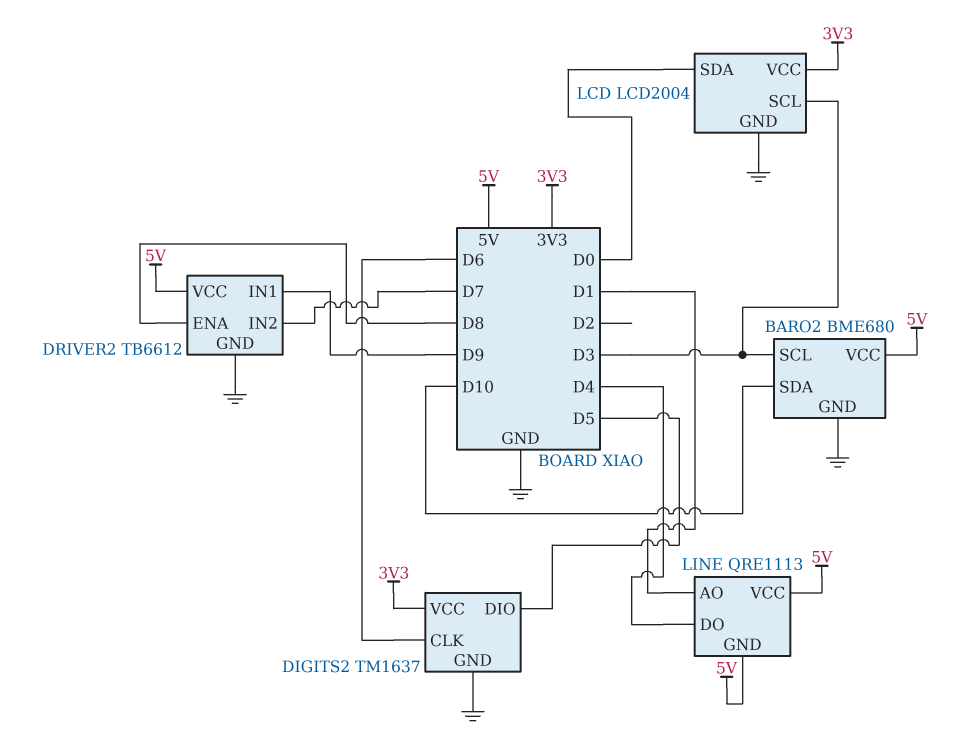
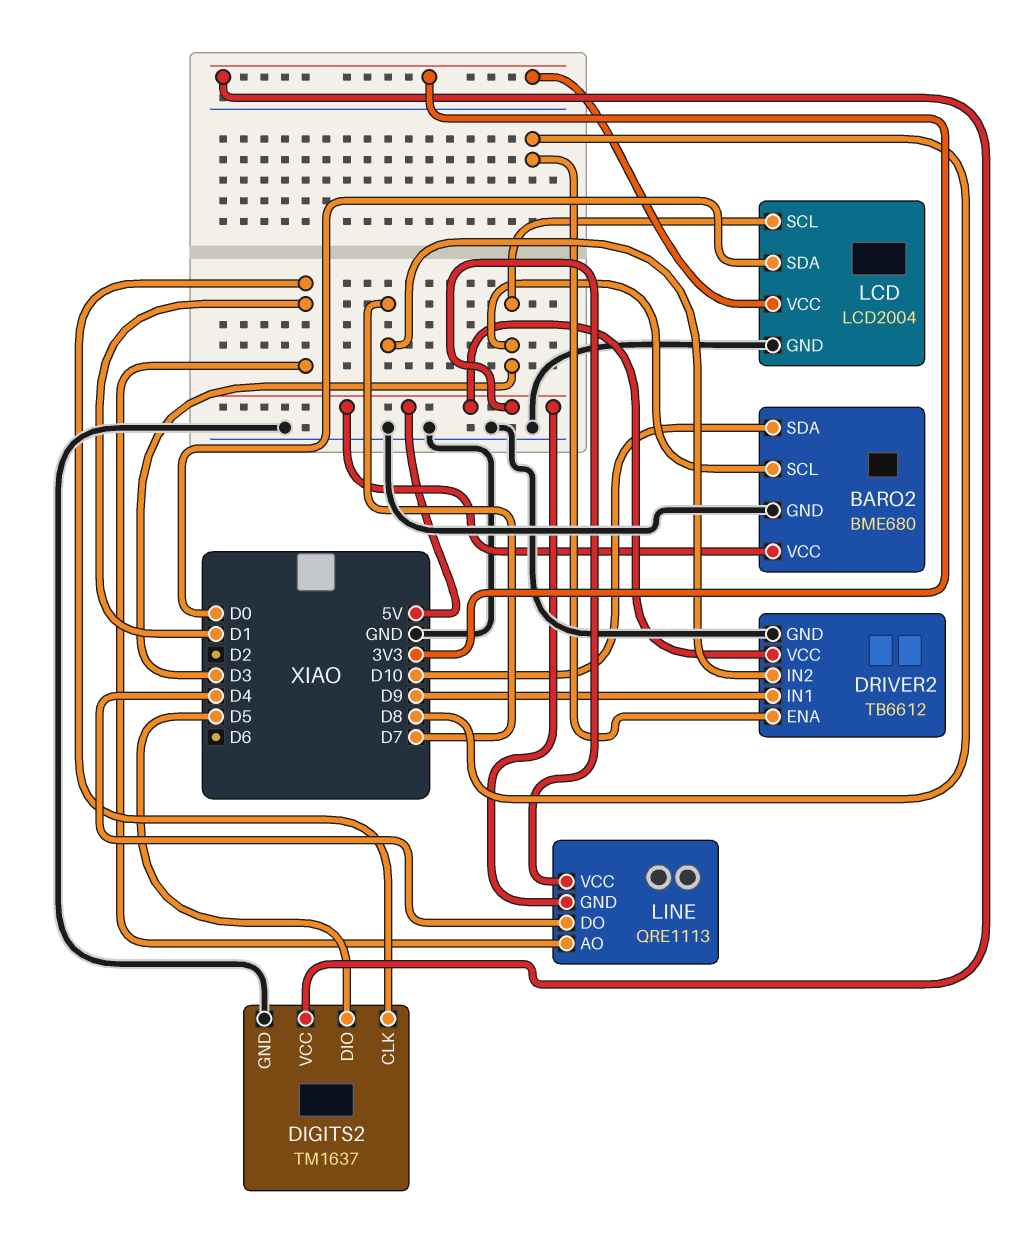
DIGITS2 pin CLK: D6 -> D1

